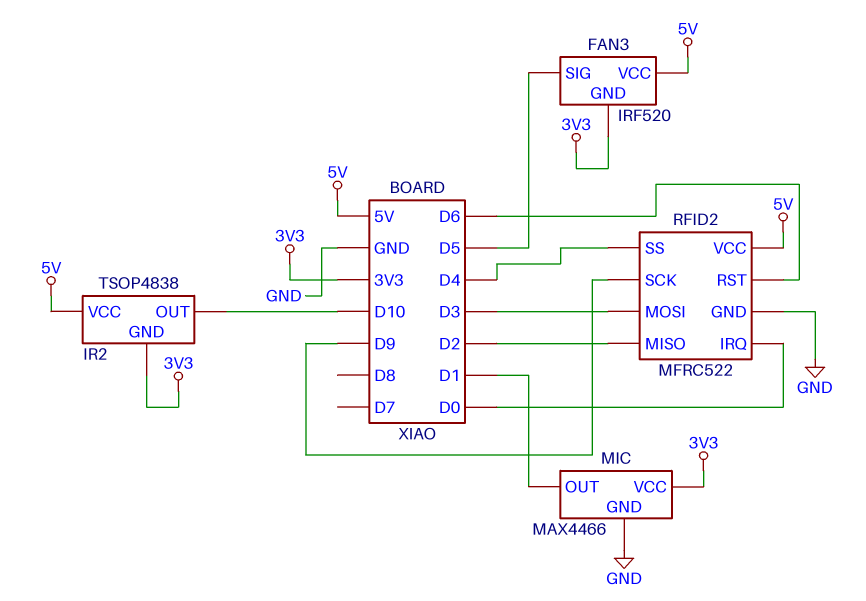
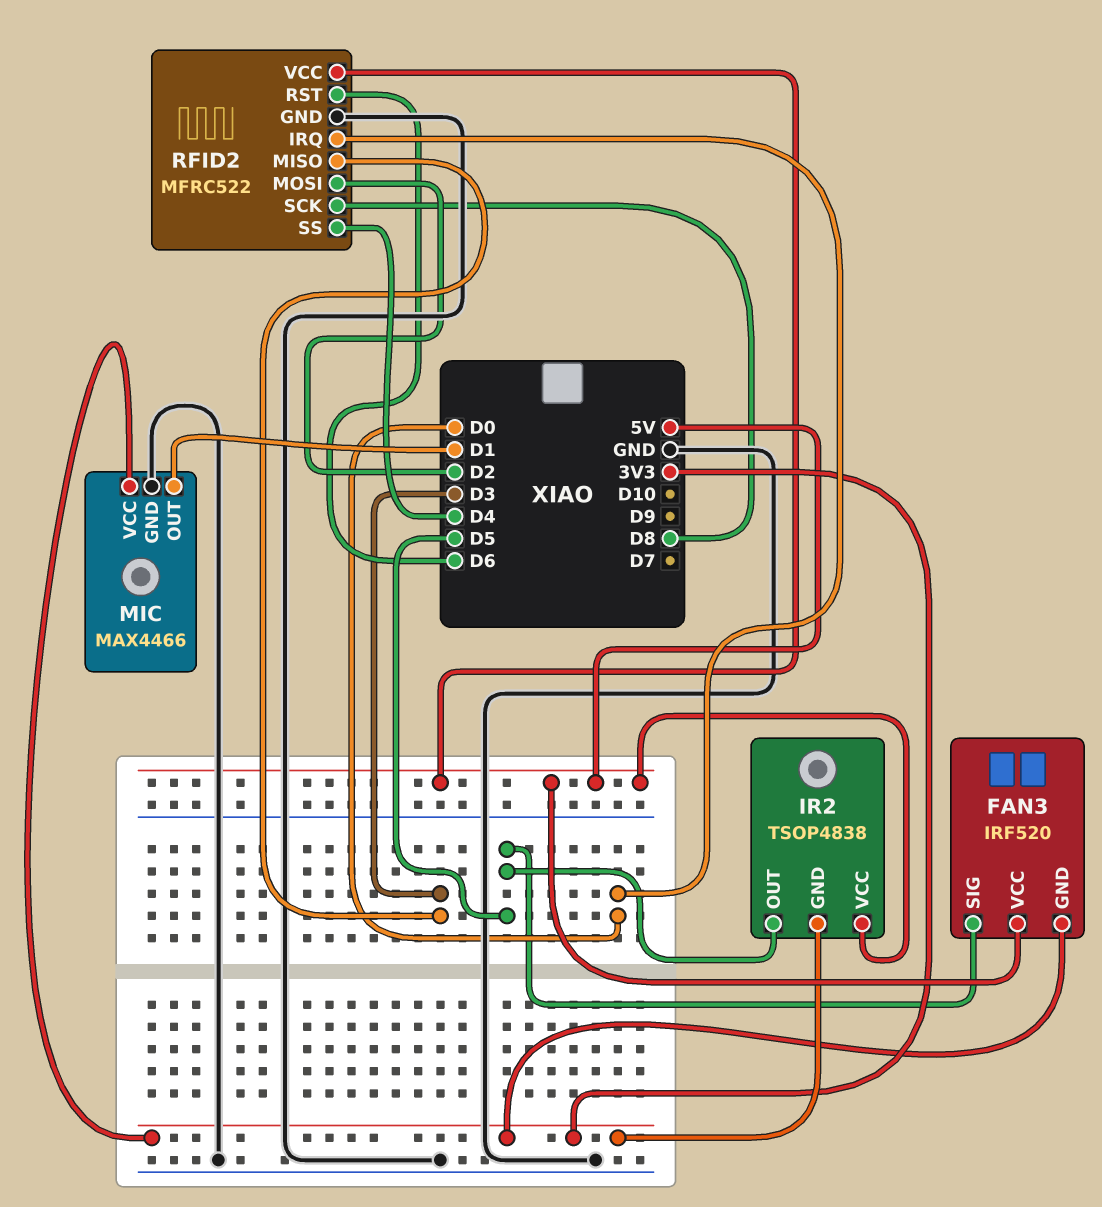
IR2 pin OUT: D10 -> D5
RFID2 pin MISO: D2 -> D3
RFID2 pin MOSI: D3 -> D2
RFID2 pin SCK: D9 -> D8

